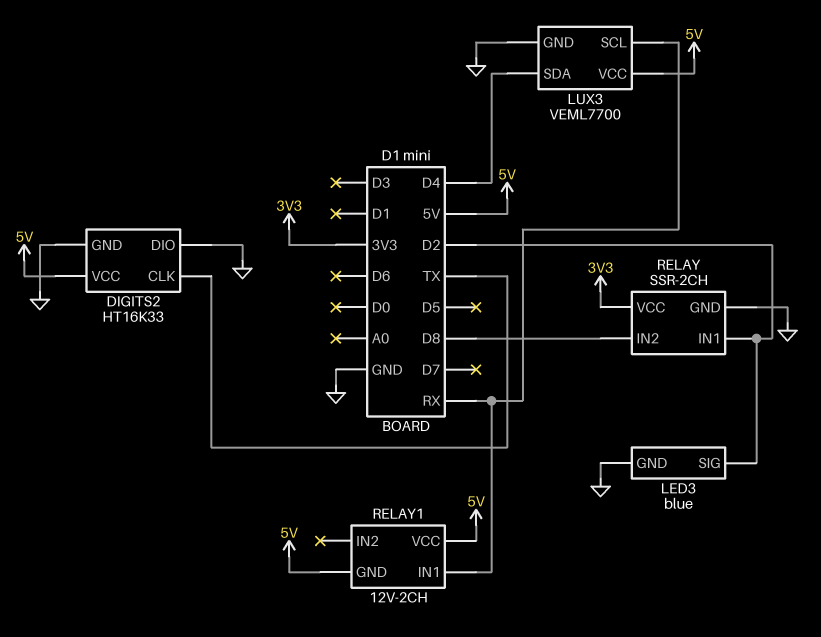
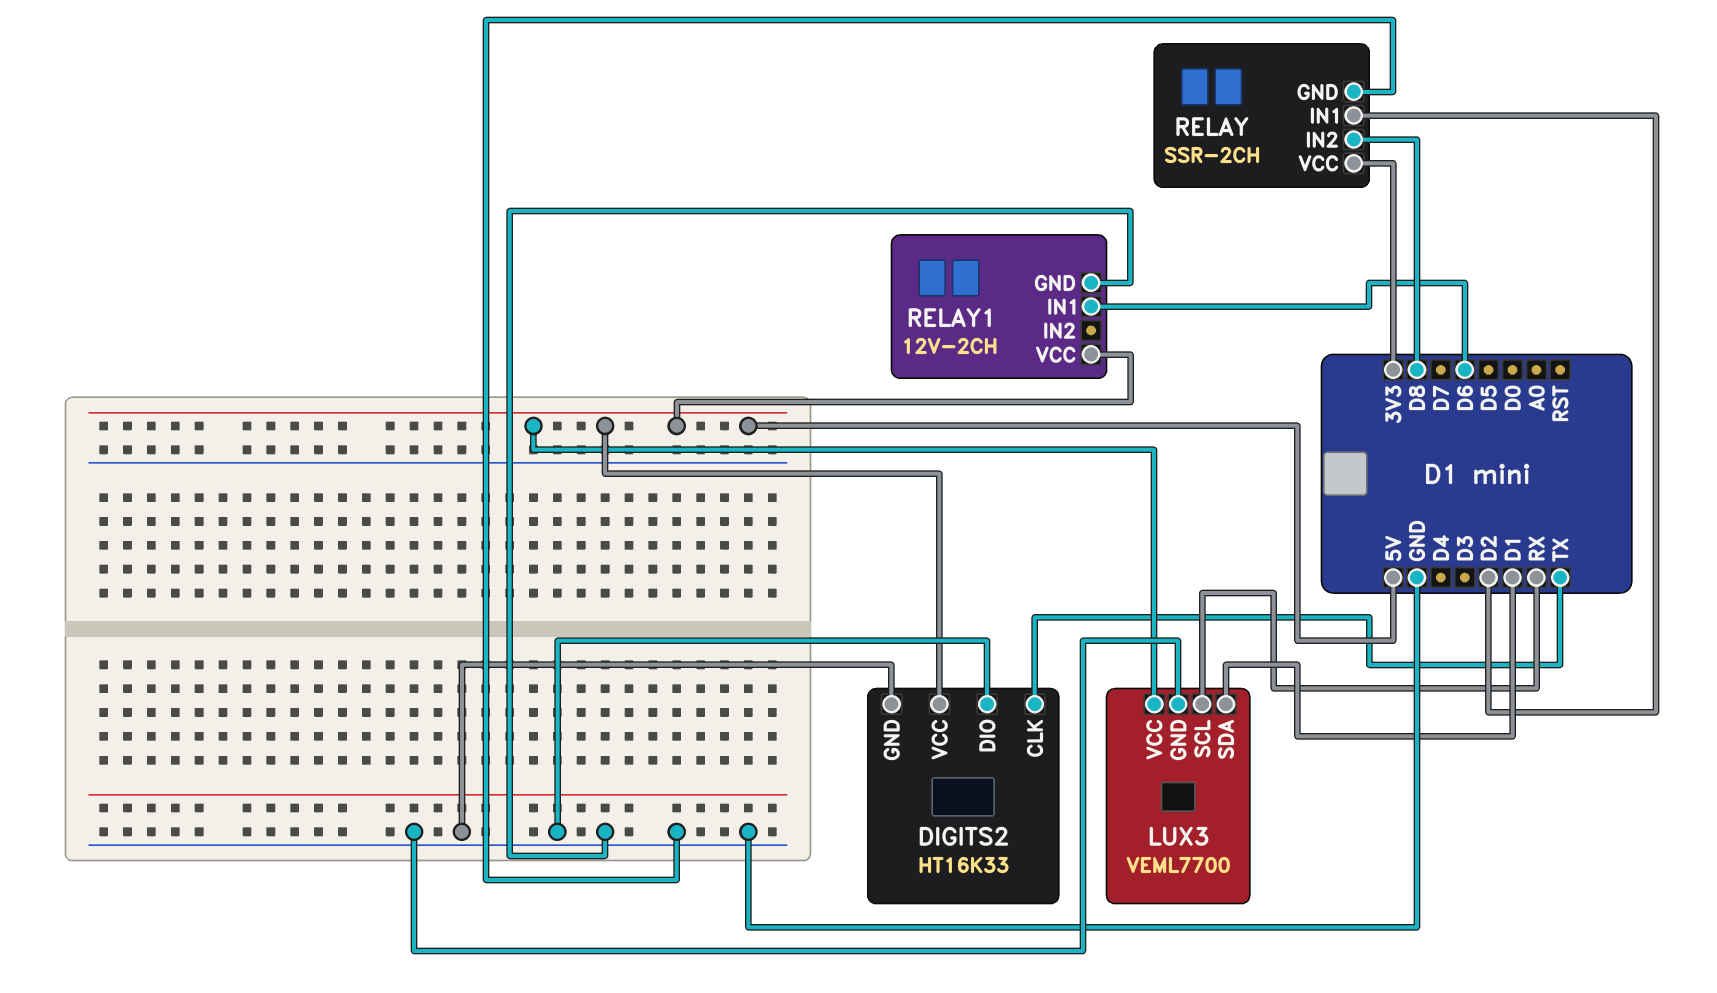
LED3: blue -> none
LED3 pin GND: GND -> none
LED3 pin SIG: D2 -> none
LUX3 pin SDA: D4 -> D1
RELAY1 pin GND: 5V -> GND
RELAY1 pin IN1: RX -> D6

